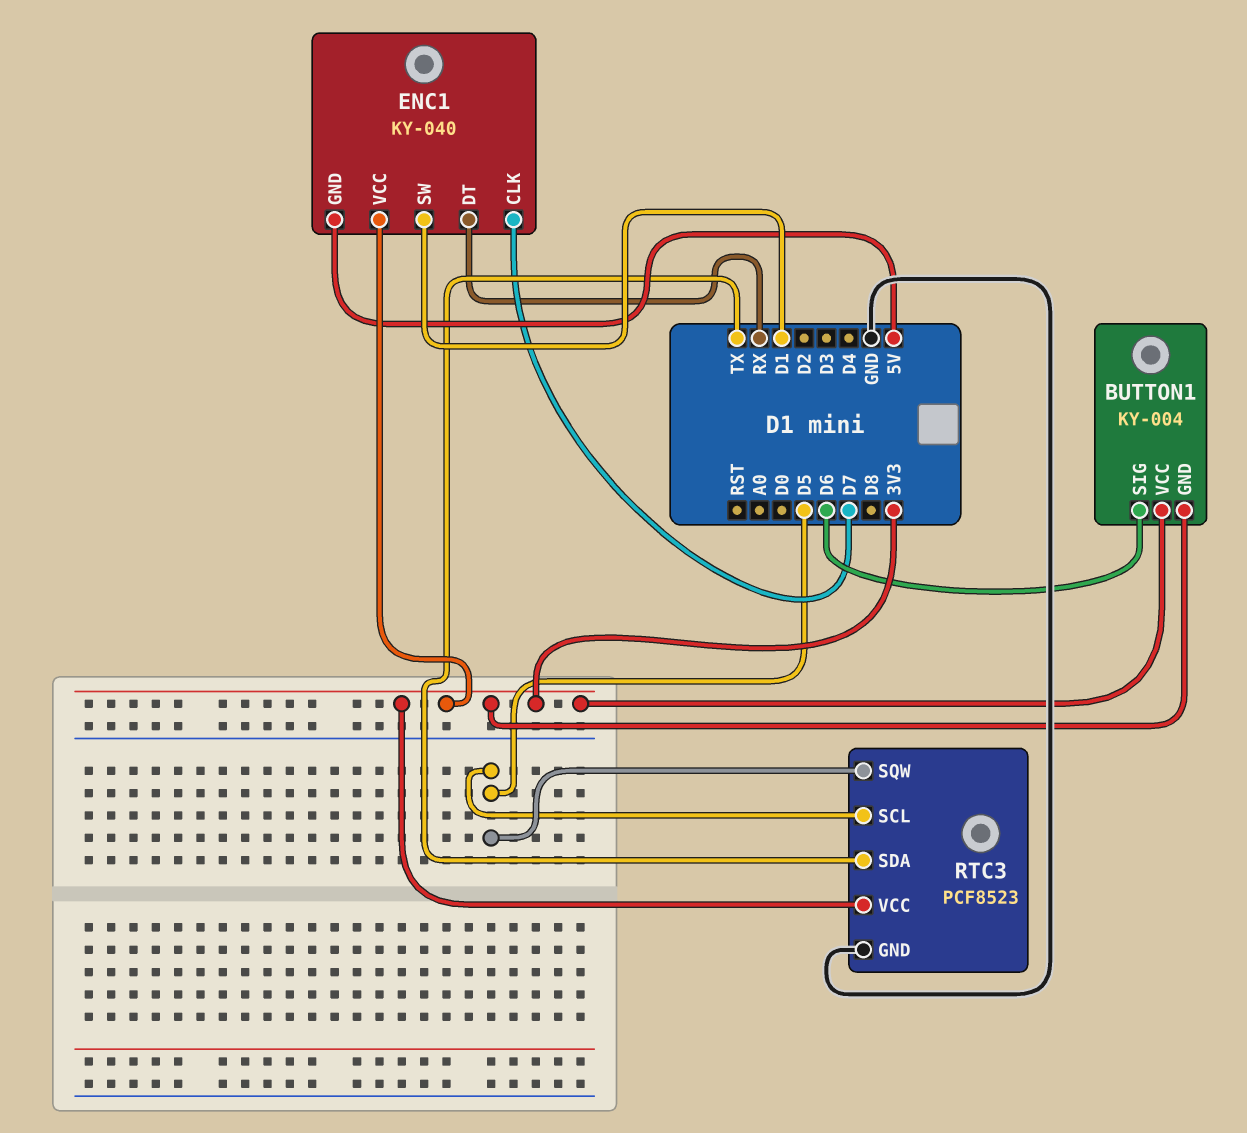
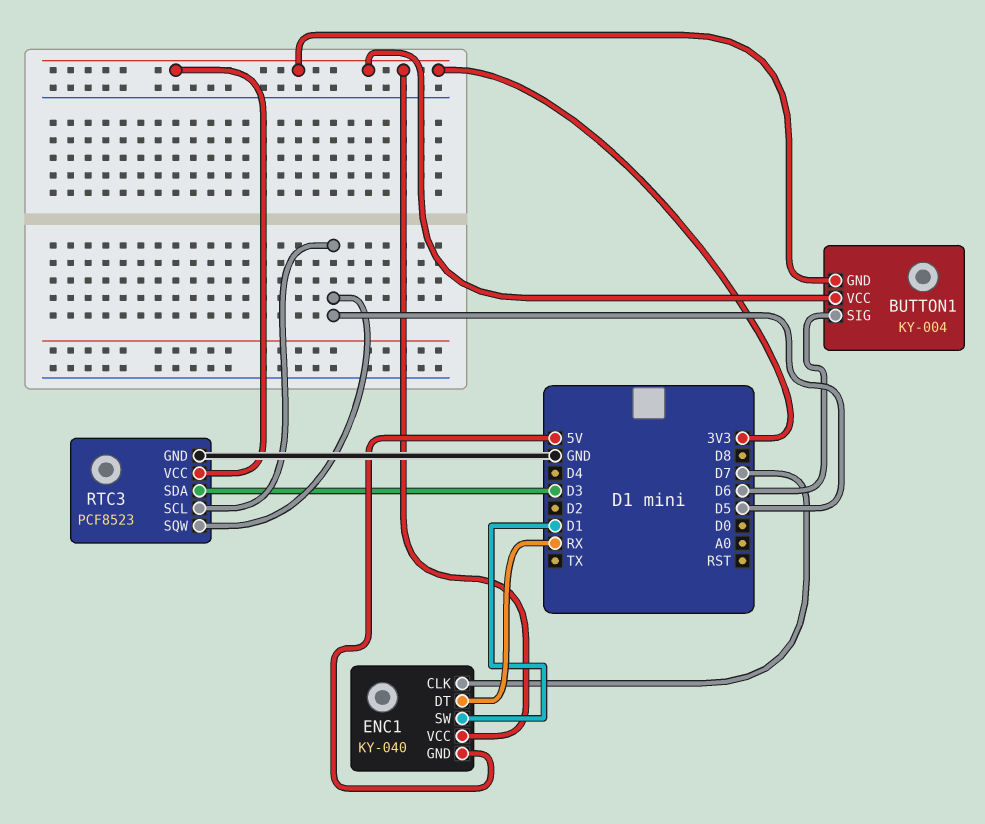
RTC3 pin SDA: TX -> D3

